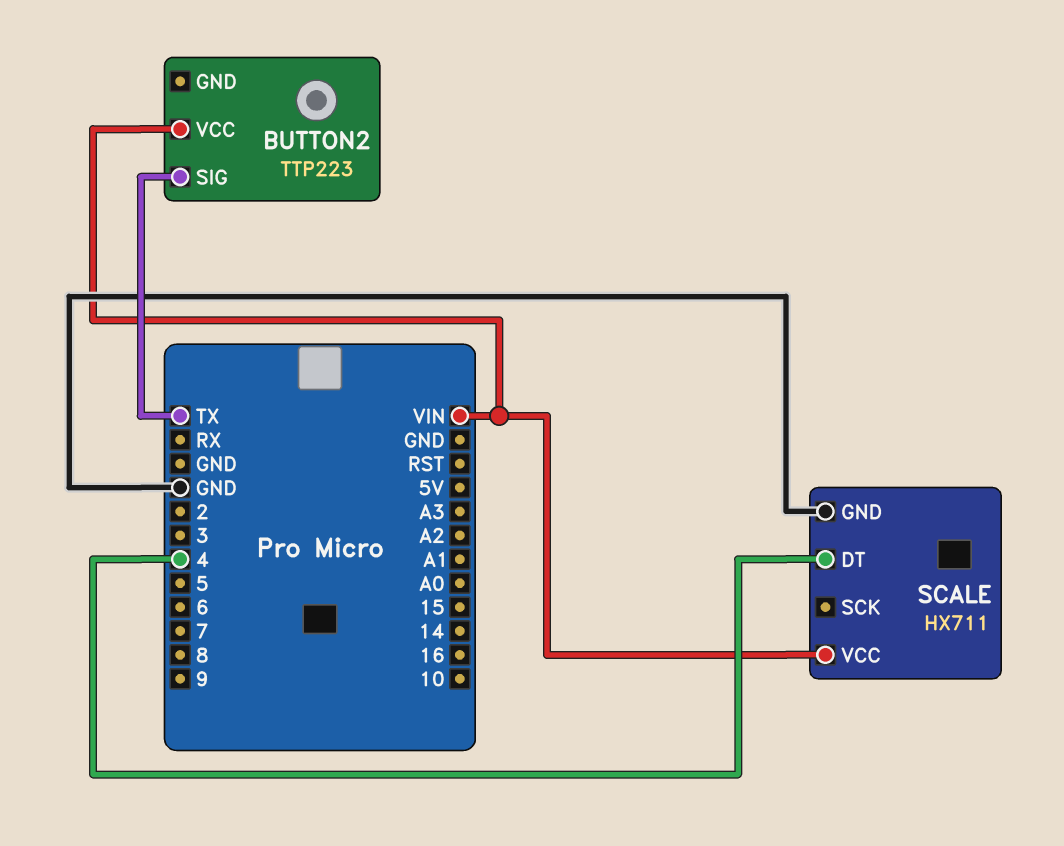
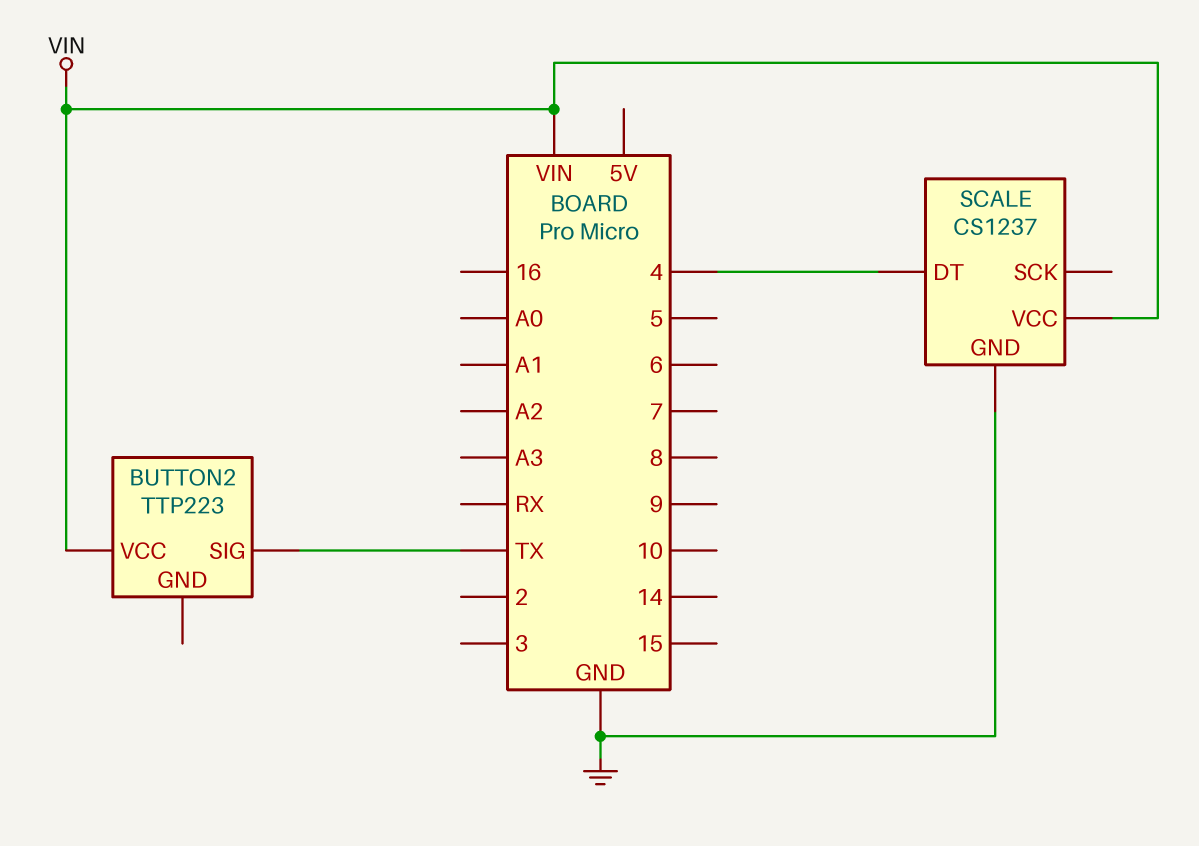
SCALE: HX711 -> CS1237

